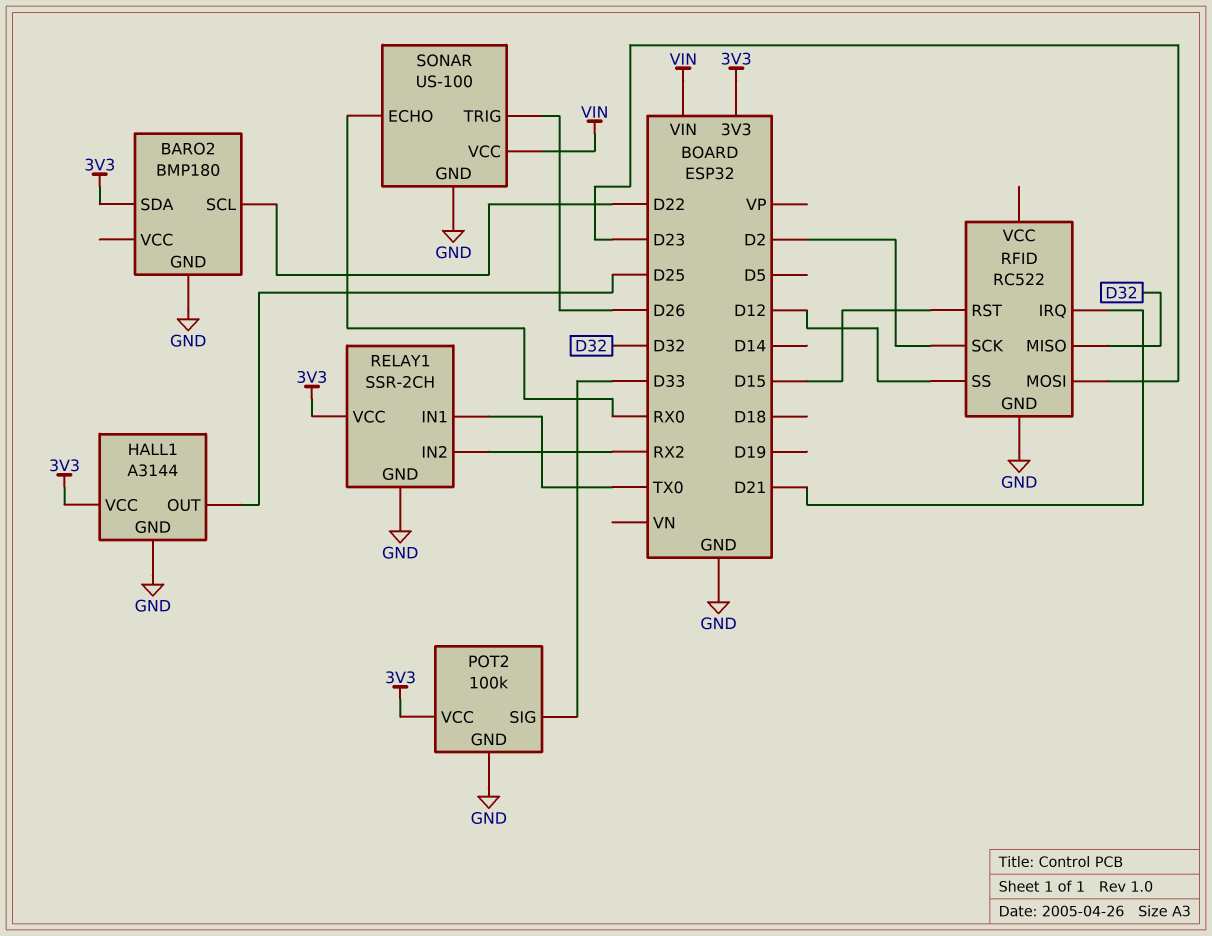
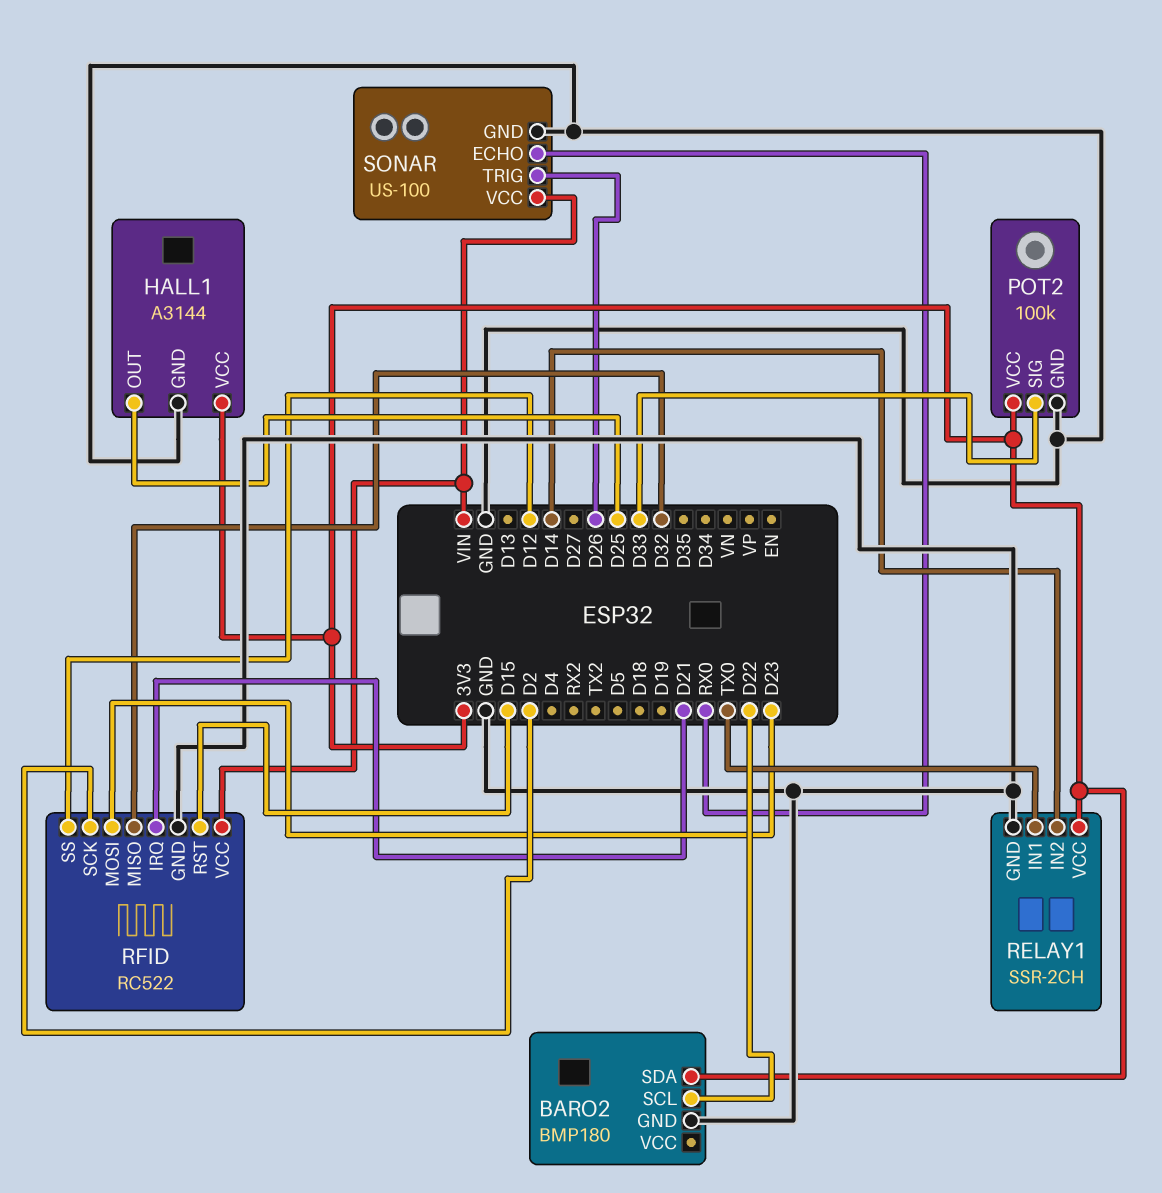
RELAY1 pin IN2: RX2 -> D14
RFID pin VCC: none -> VIN

